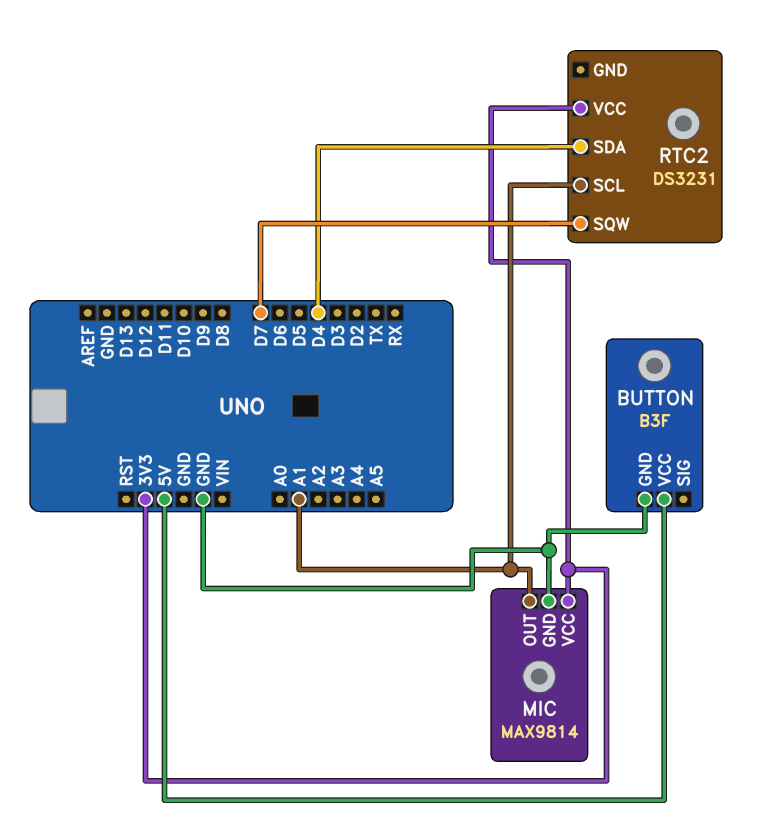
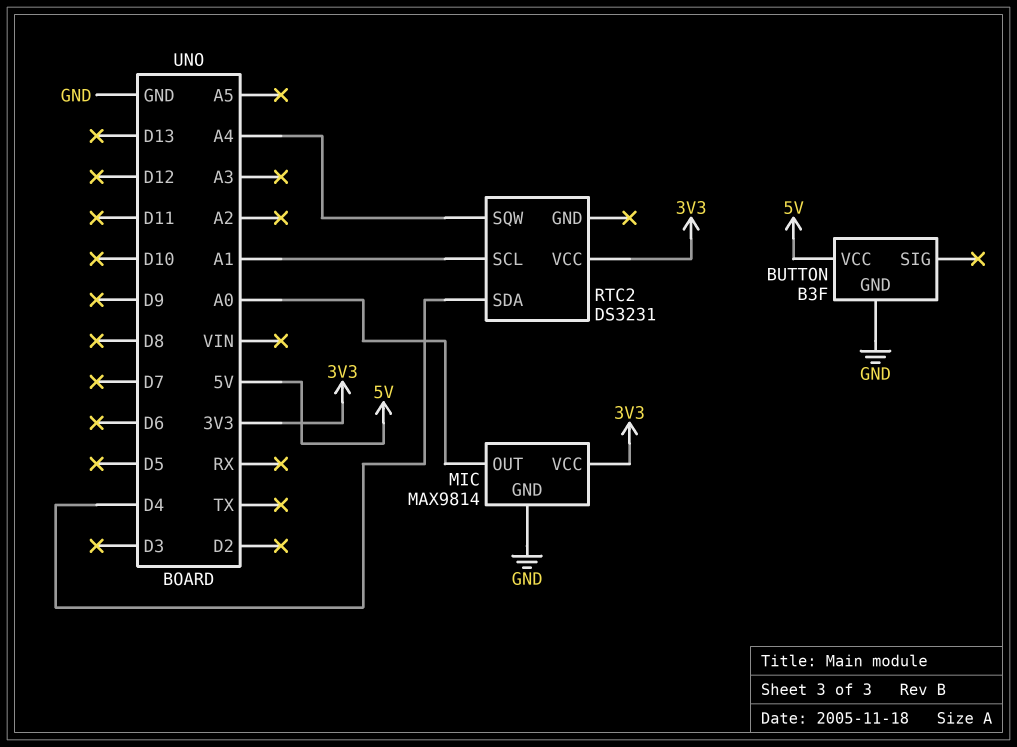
MIC pin OUT: A1 -> A0
RTC2 pin SQW: D7 -> A4

